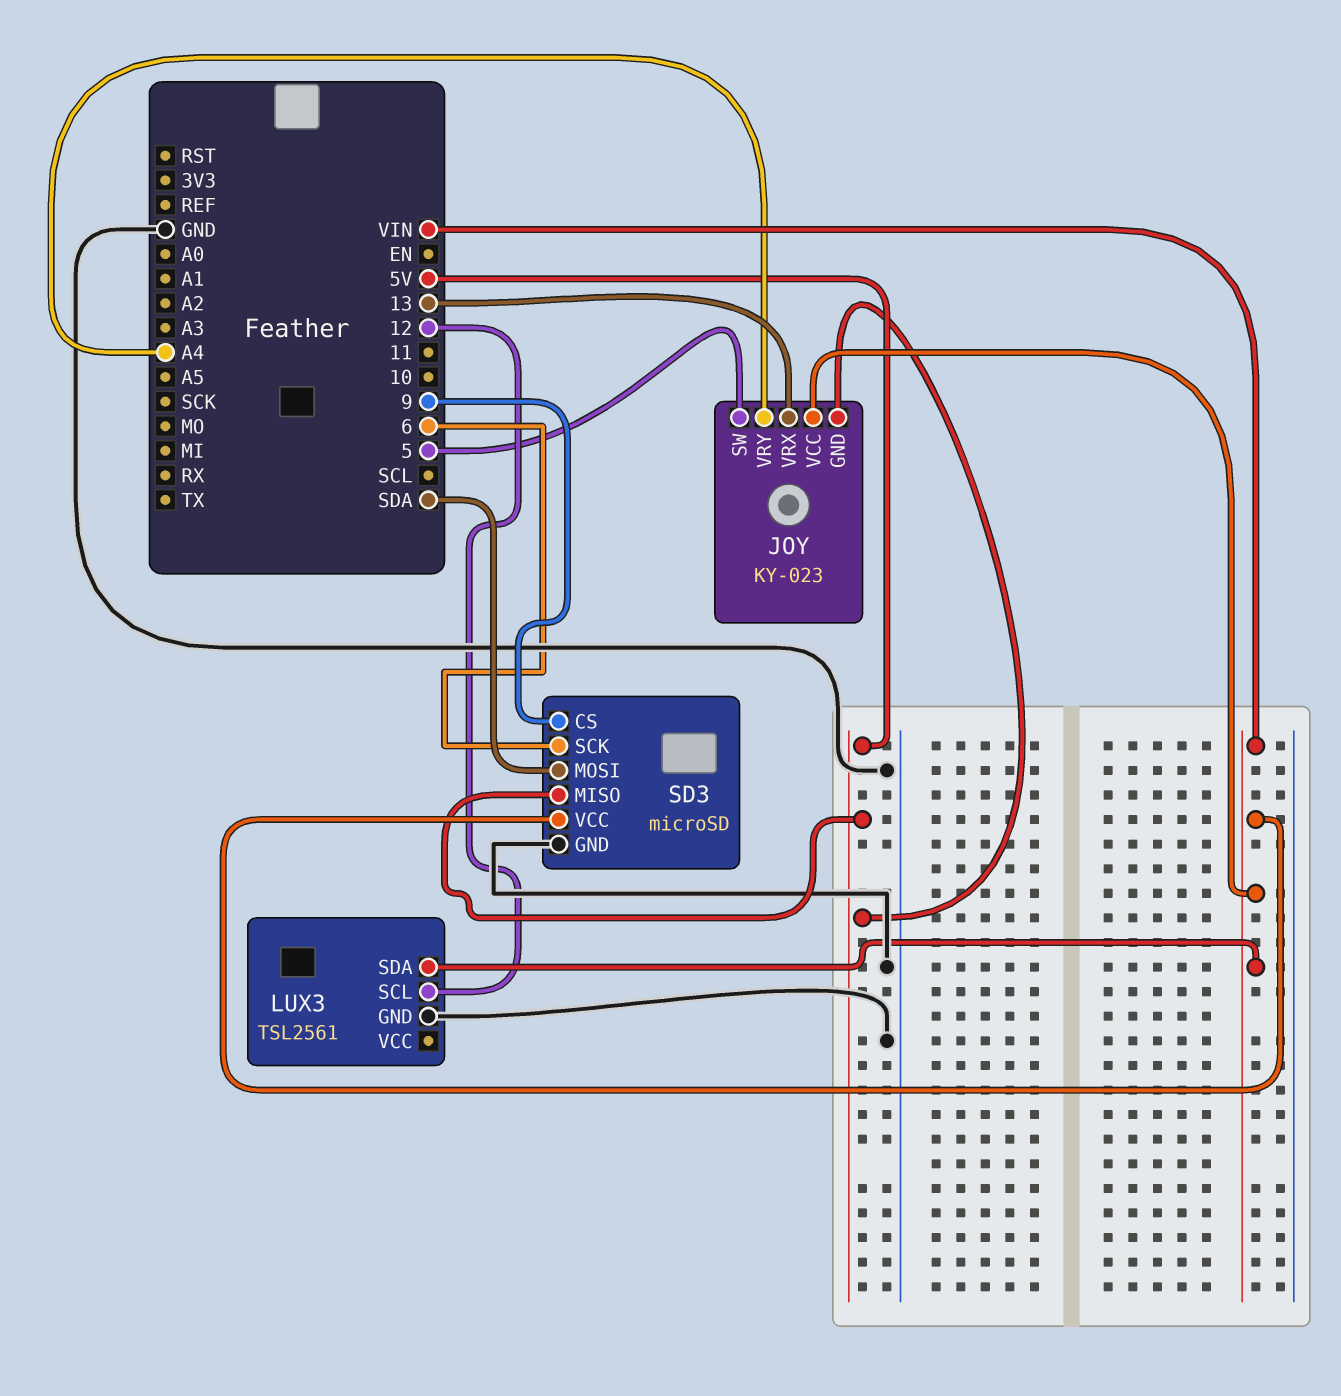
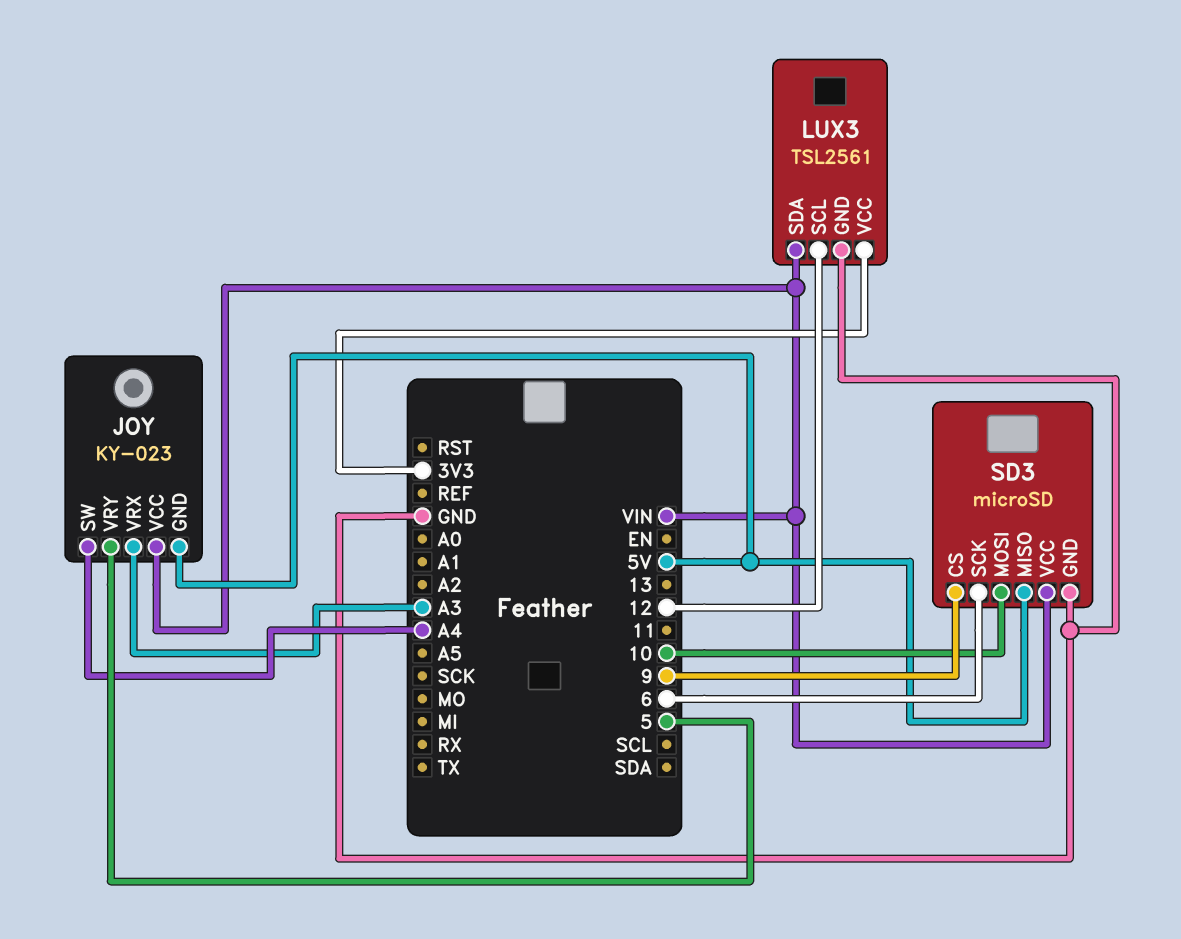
JOY pin SW: 5 -> A4
JOY pin VRX: 13 -> A3
JOY pin VRY: A4 -> 5
LUX3 pin VCC: none -> 3V3
SD3 pin MOSI: SDA -> 10

